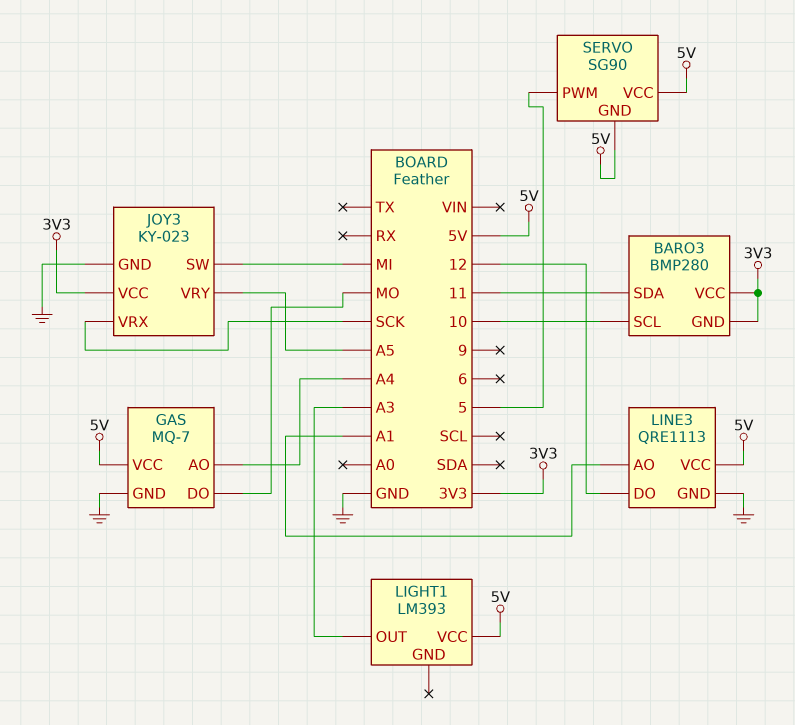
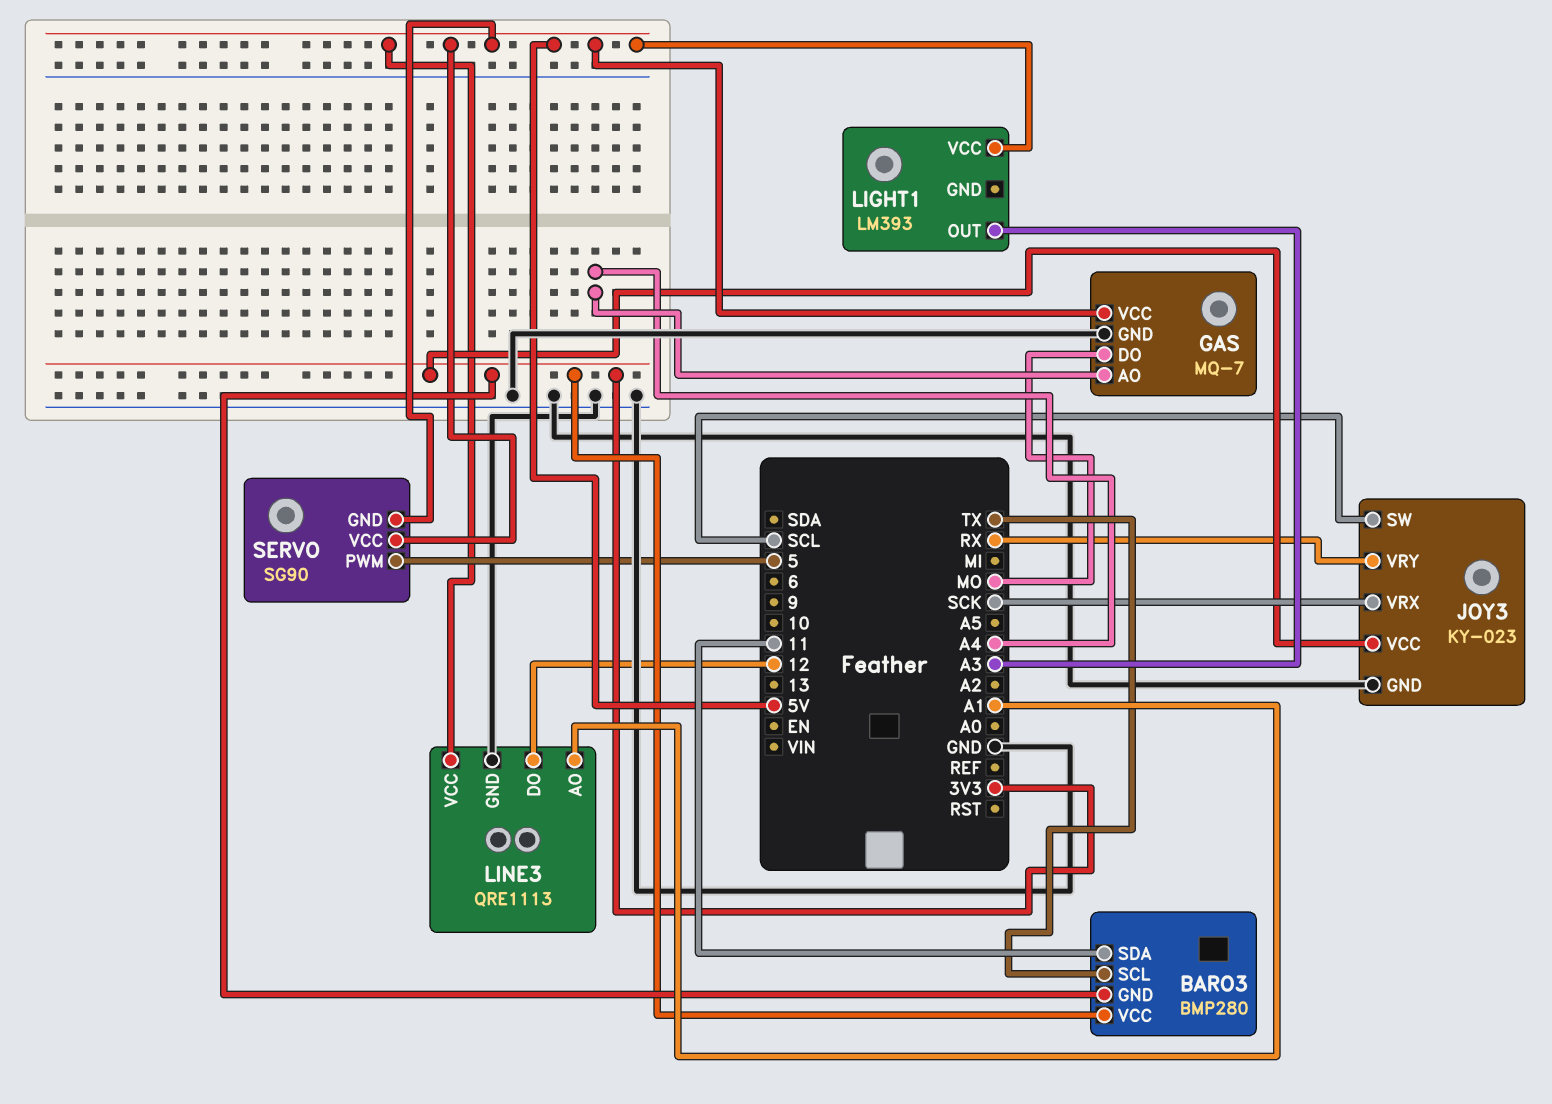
BARO3 pin SCL: 10 -> TX
JOY3 pin SW: MI -> SCL
JOY3 pin VRY: A5 -> RX

